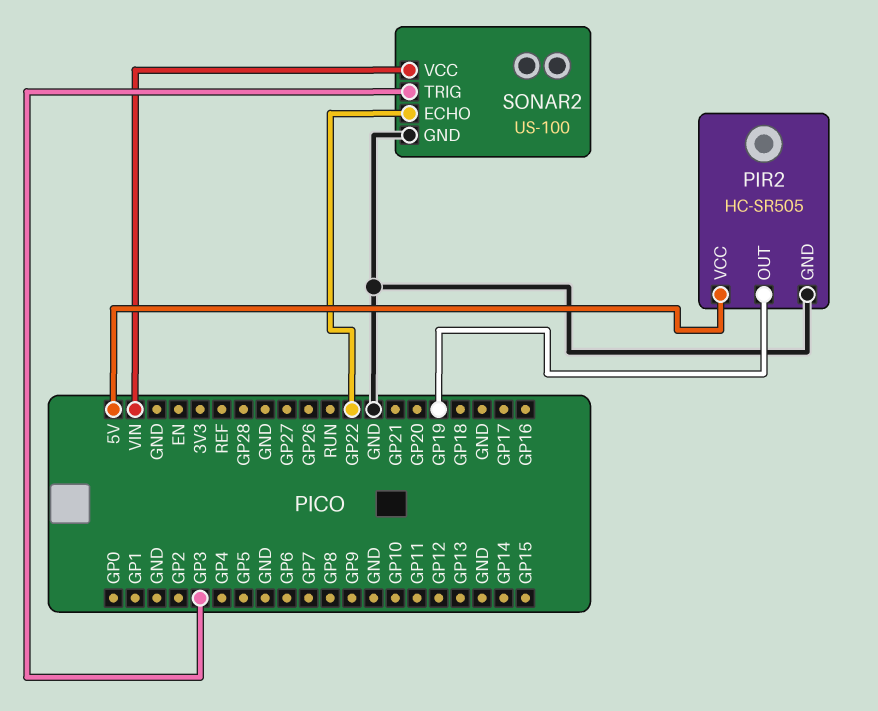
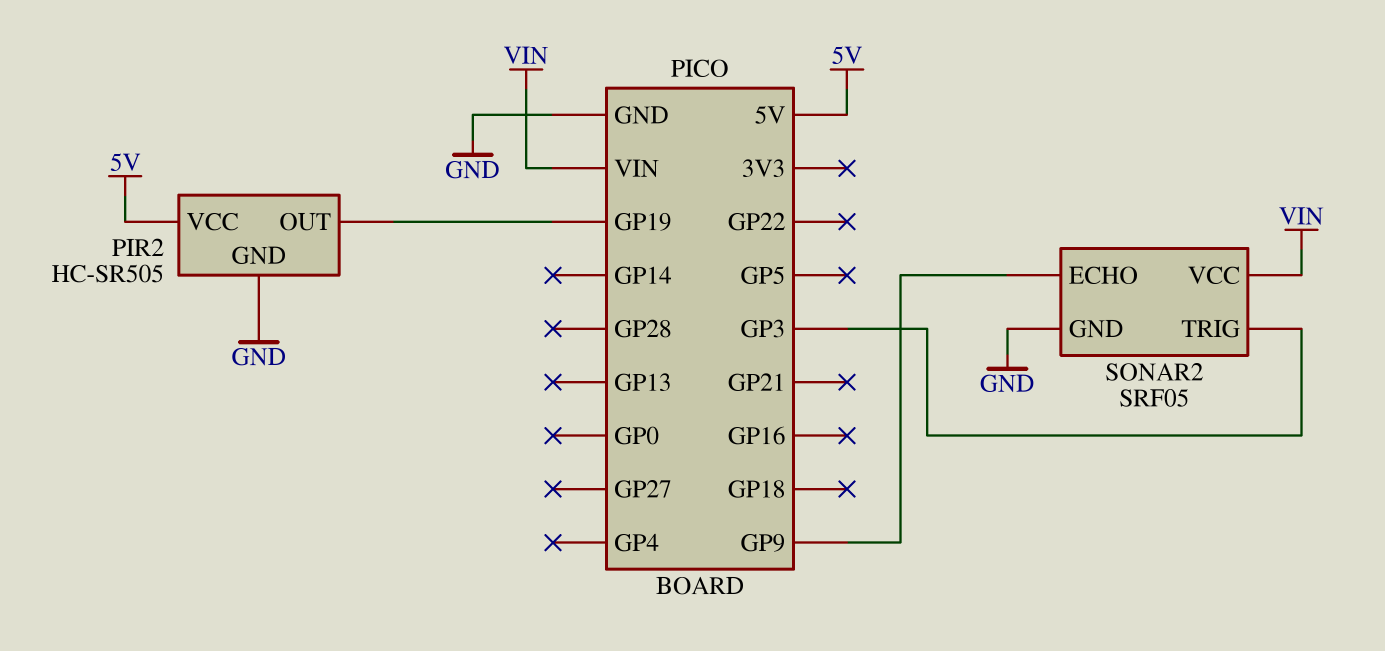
SONAR2: US-100 -> SRF05
SONAR2 pin ECHO: GP22 -> GP9

